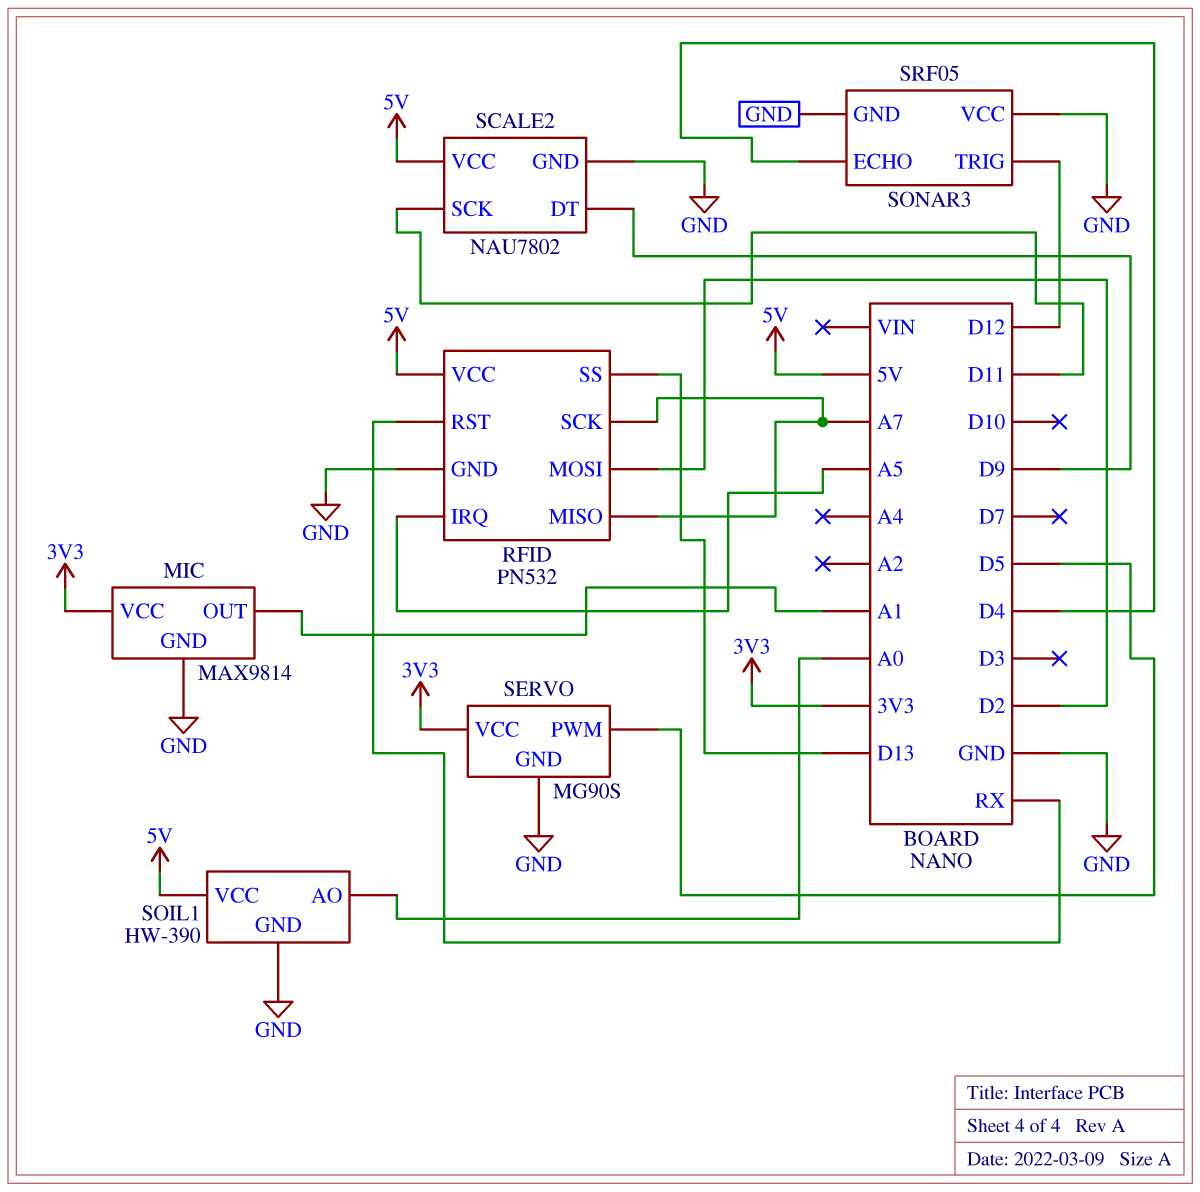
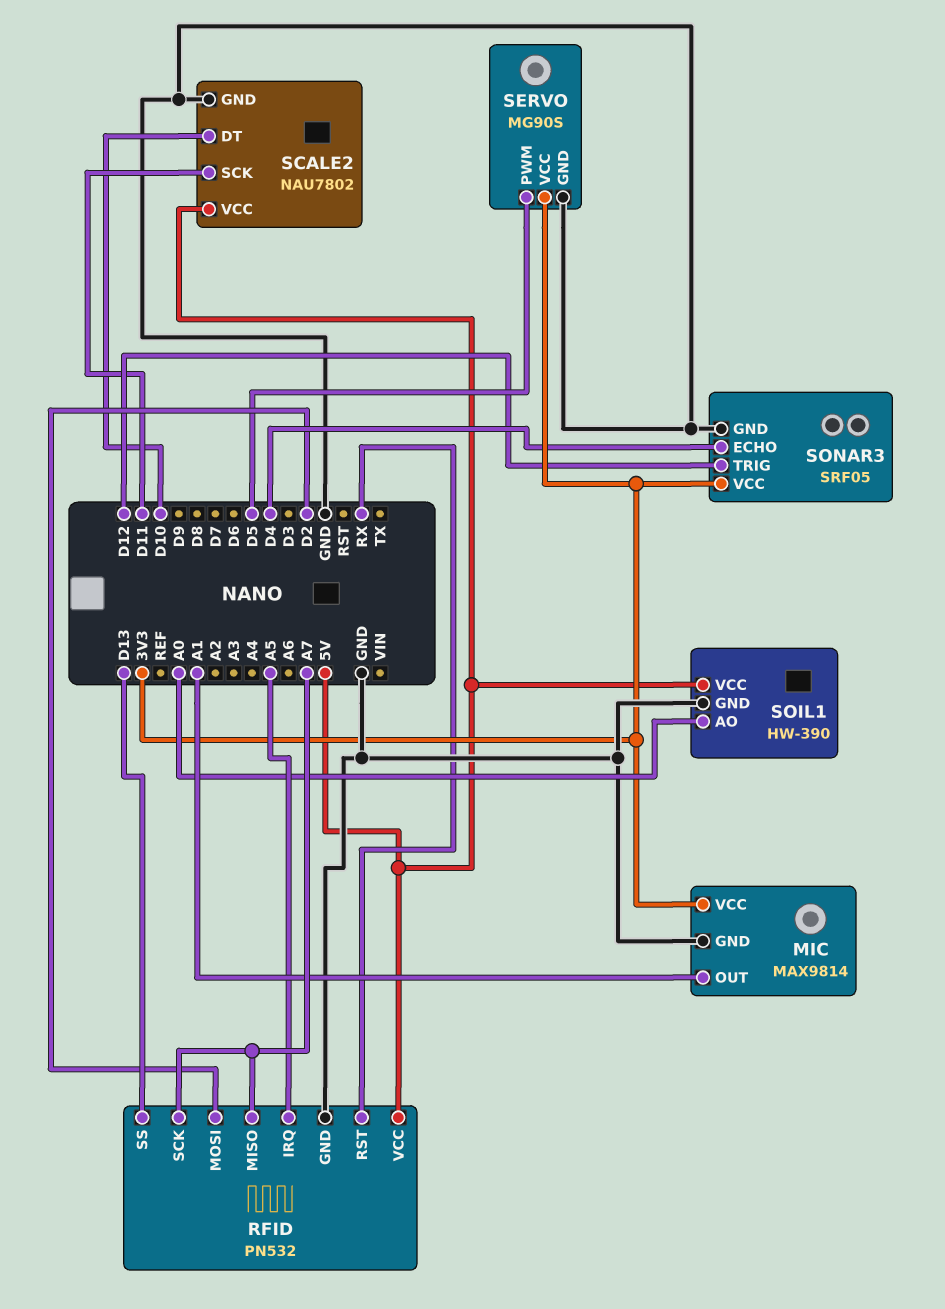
SCALE2 pin DT: D9 -> D10
SONAR3 pin VCC: GND -> 3V3

